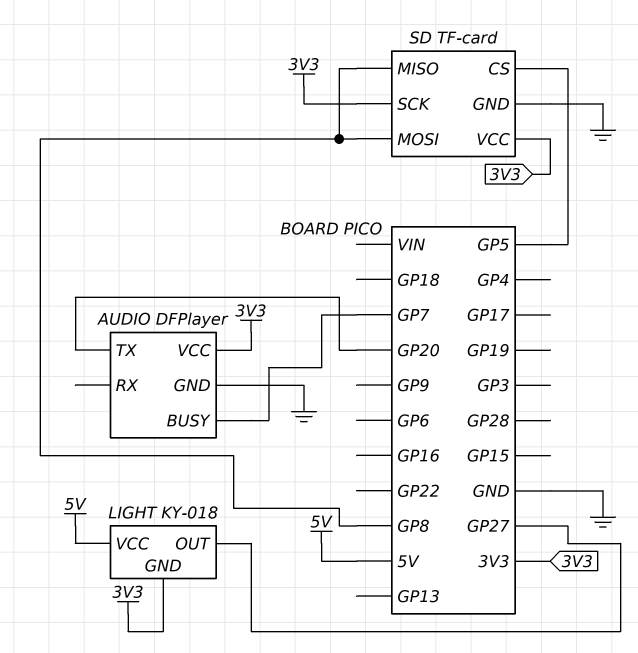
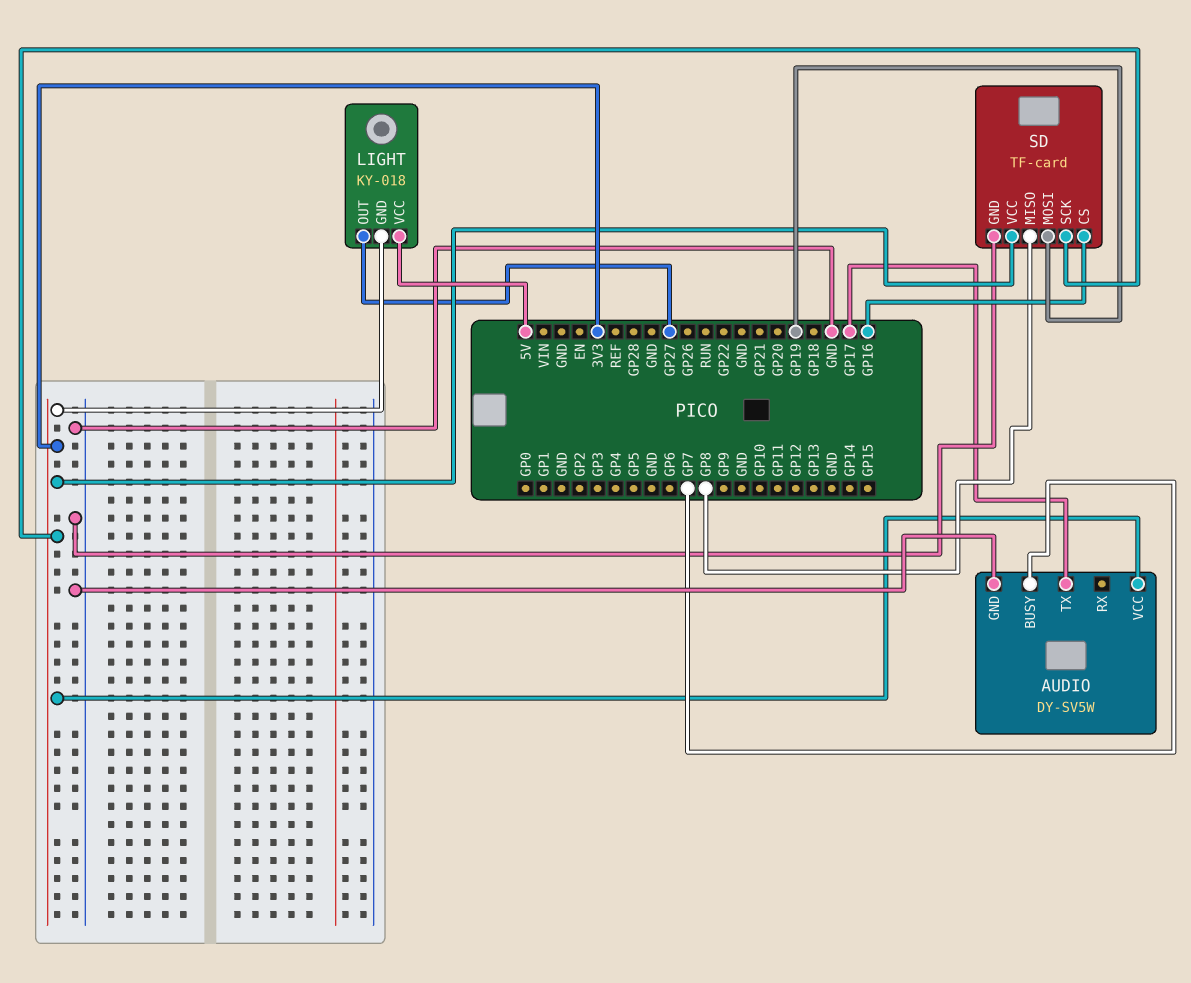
AUDIO: DFPlayer -> DY-SV5W
AUDIO pin TX: GP20 -> GP17
SD pin CS: GP5 -> GP16
SD pin MOSI: GP8 -> GP19

